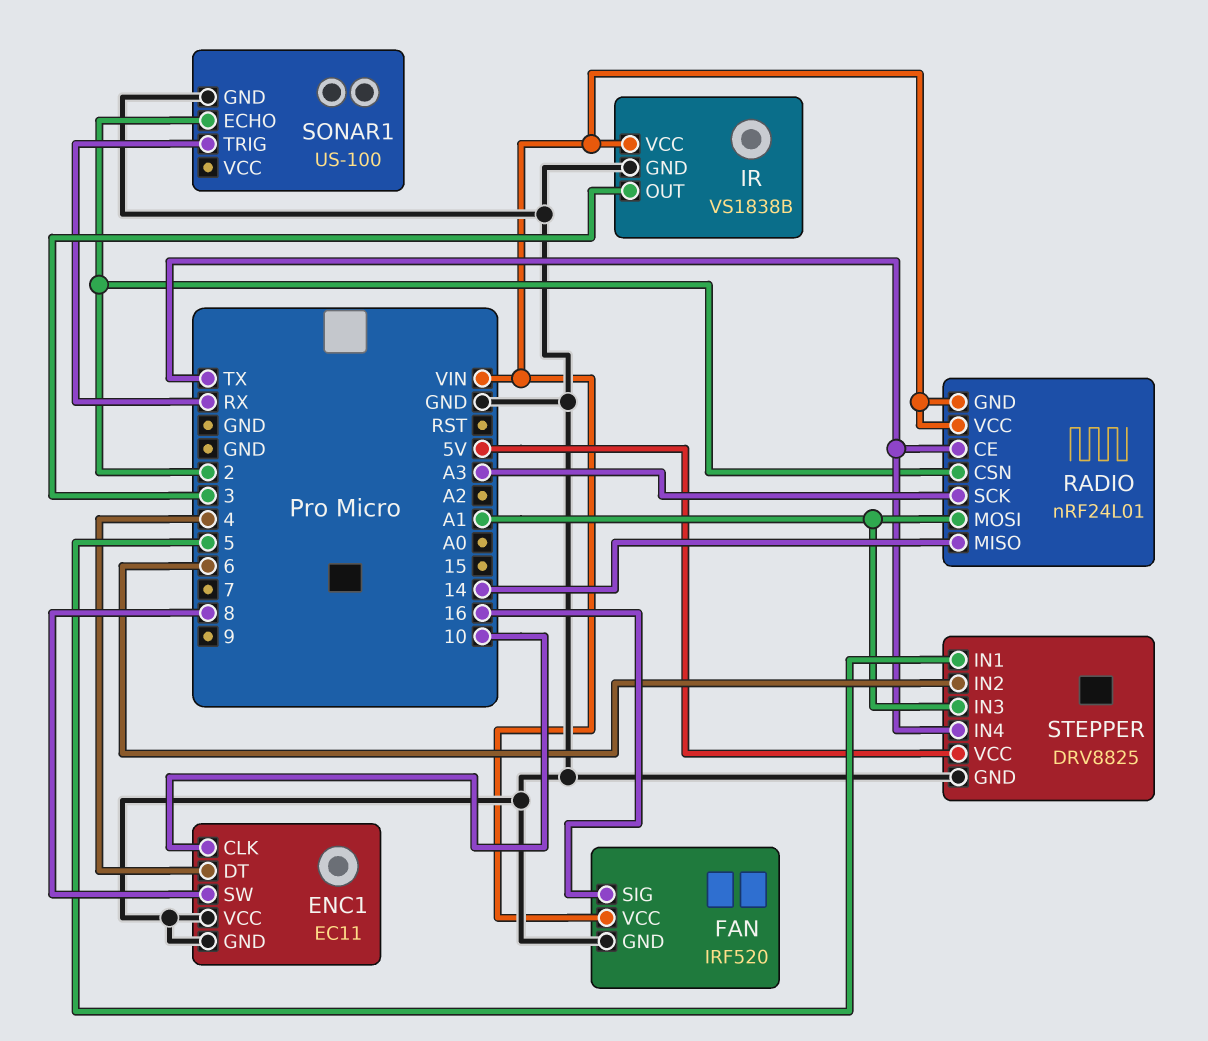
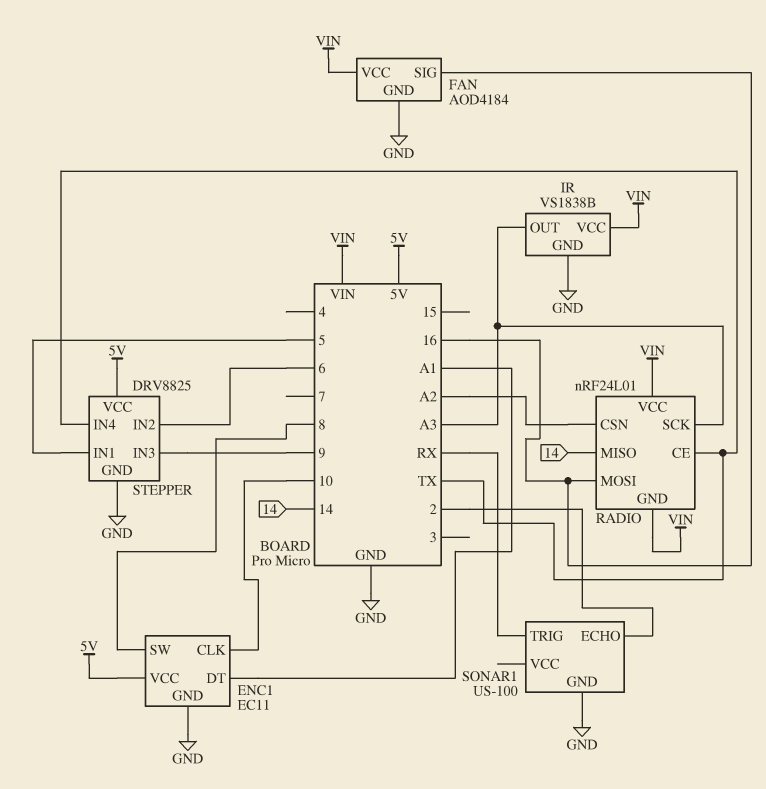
ENC1 pin DT: 4 -> A1
ENC1 pin VCC: GND -> 5V
FAN: IRF520 -> AOD4184
IR pin OUT: 3 -> A3
RADIO pin CSN: 2 -> A2
RADIO pin MOSI: A1 -> 16
STEPPER pin IN3: A1 -> 9

